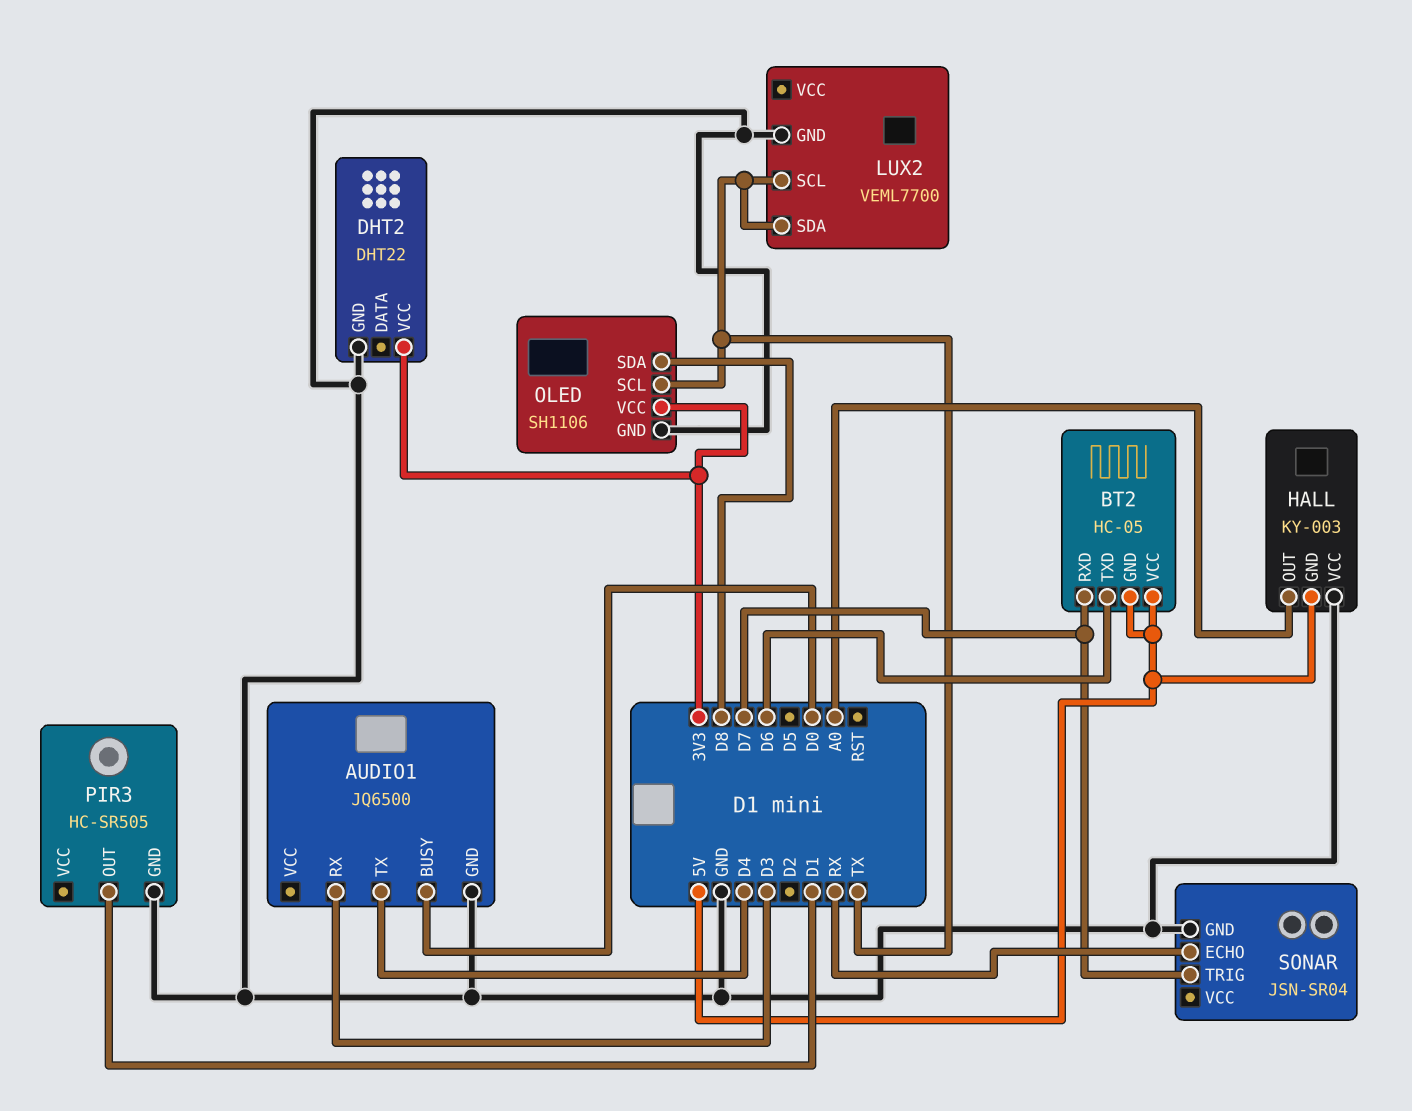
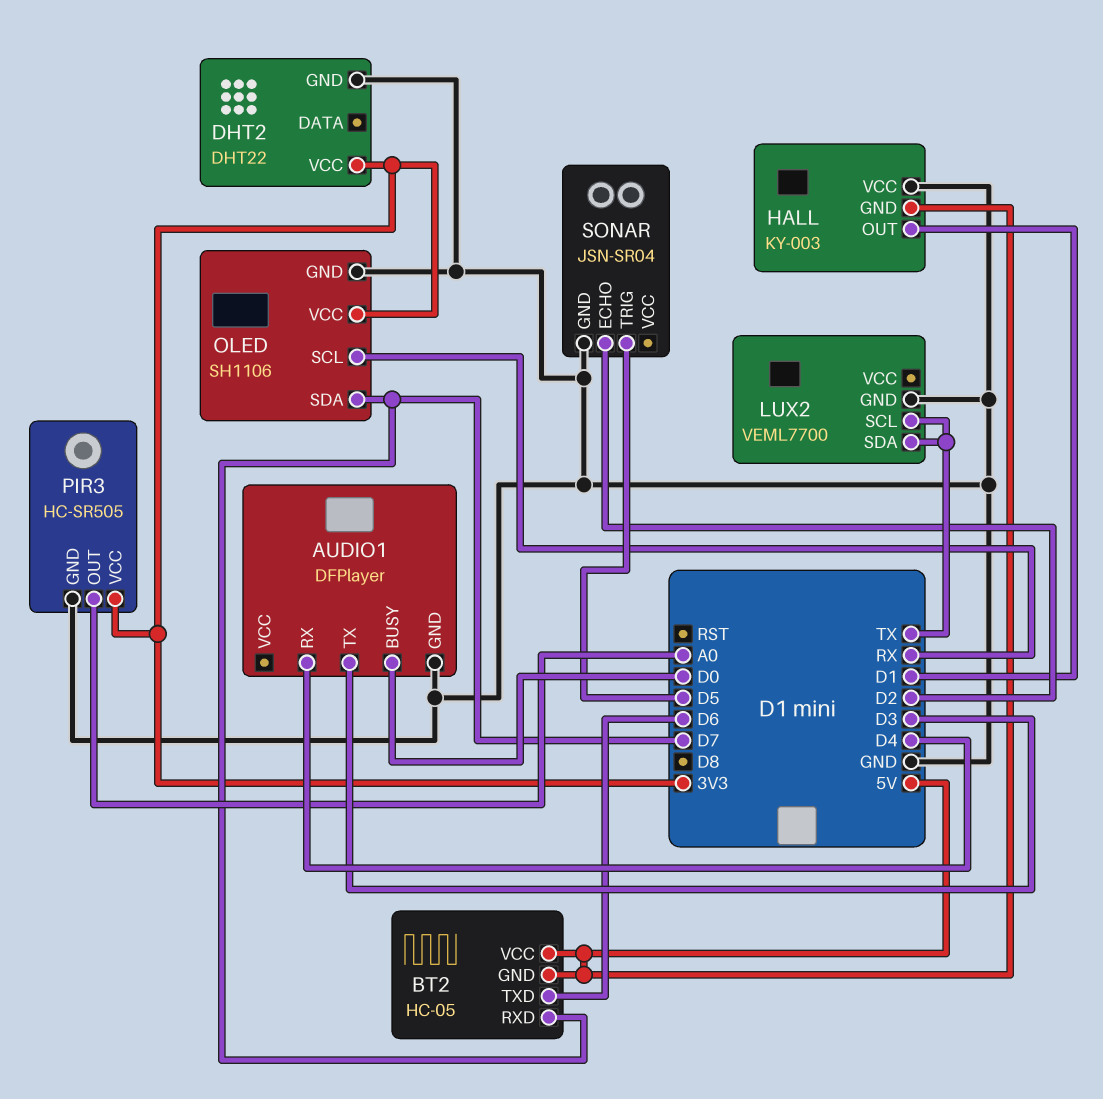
AUDIO1: JQ6500 -> DFPlayer
AUDIO1 pin RX: D3 -> D4
AUDIO1 pin TX: D4 -> D3
HALL pin OUT: A0 -> D1
OLED pin SCL: TX -> RX
OLED pin SDA: D8 -> D7
PIR3 pin OUT: D1 -> A0
PIR3 pin VCC: none -> 3V3
SONAR pin ECHO: RX -> D2
SONAR pin TRIG: D7 -> D5

